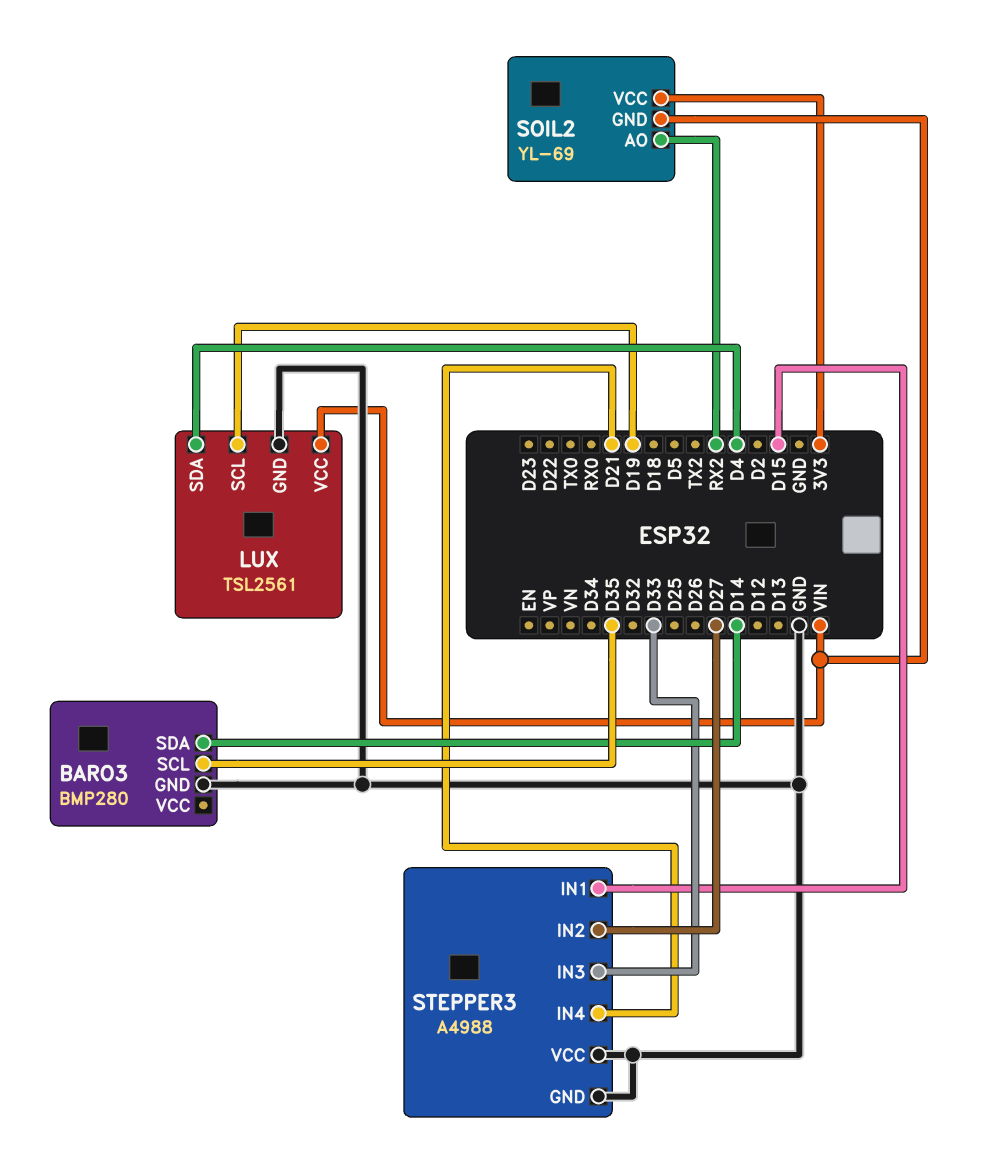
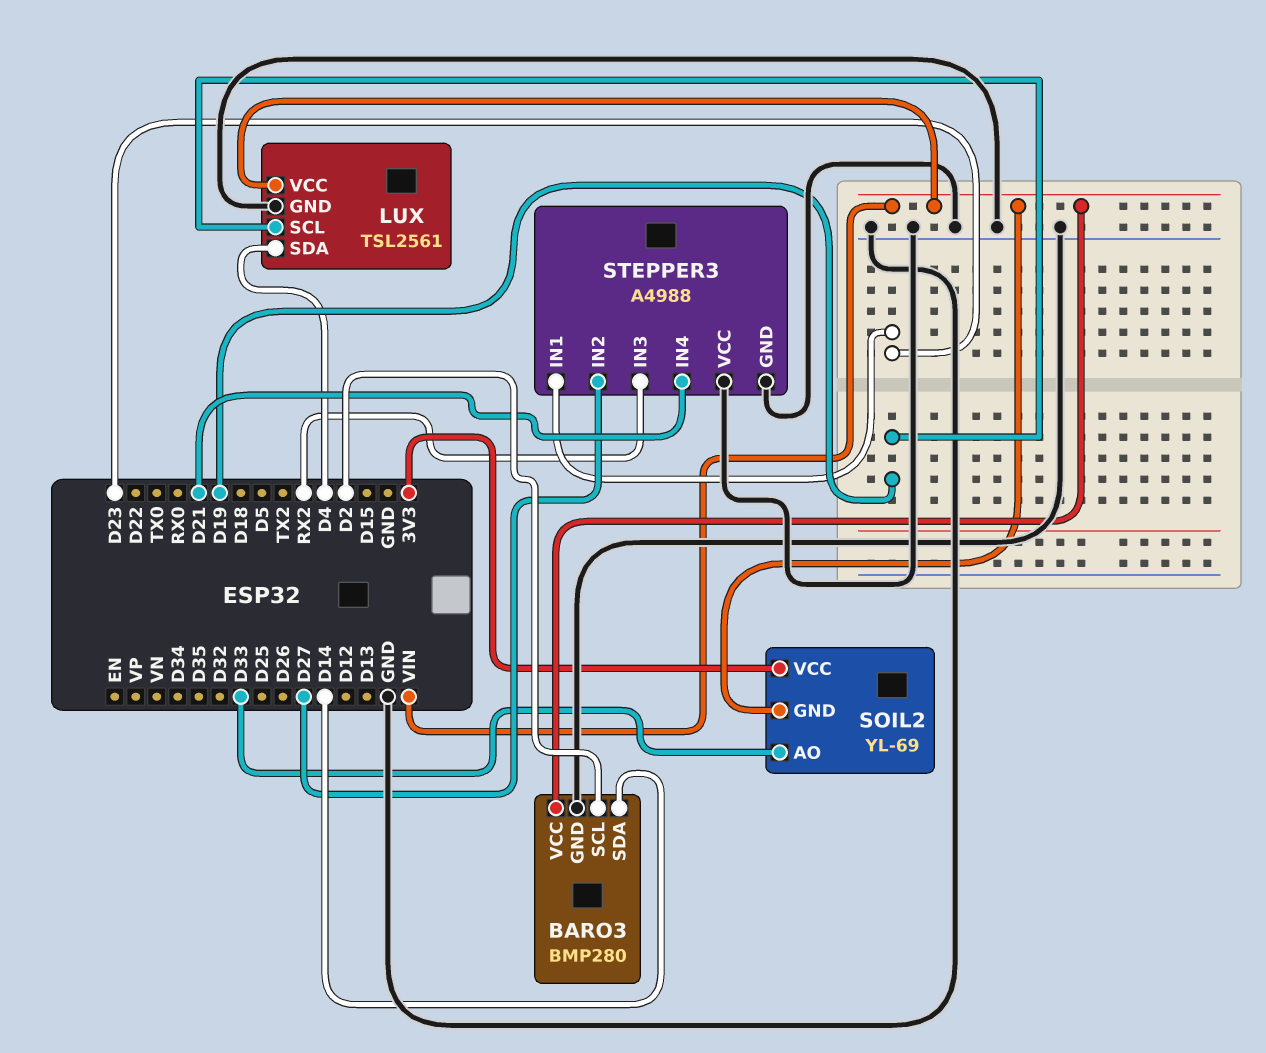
BARO3 pin SCL: D35 -> D2
BARO3 pin VCC: none -> VIN
SOIL2 pin AO: RX2 -> D33
STEPPER3 pin IN1: D15 -> D23
STEPPER3 pin IN3: D33 -> RX2

